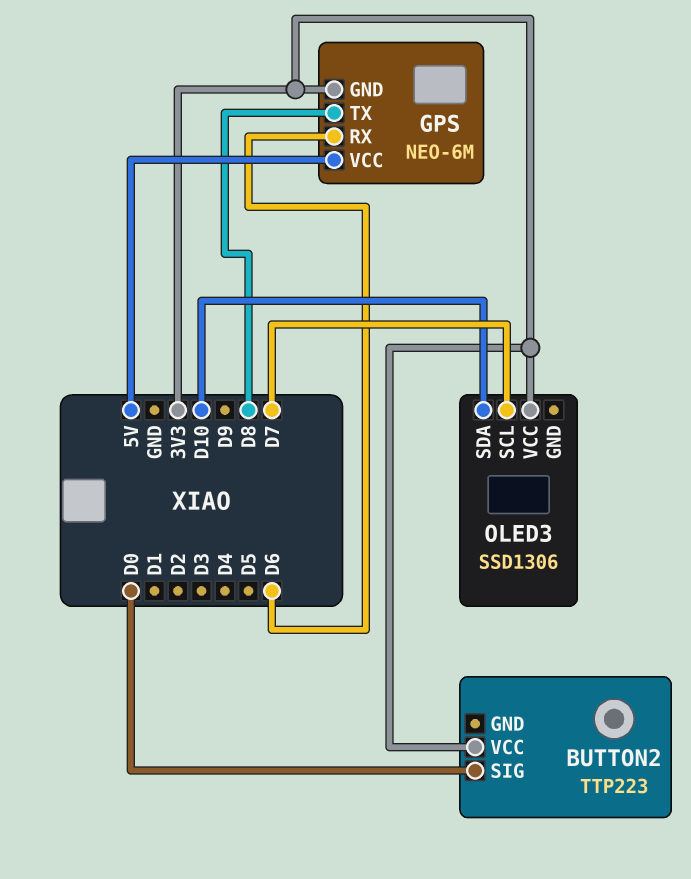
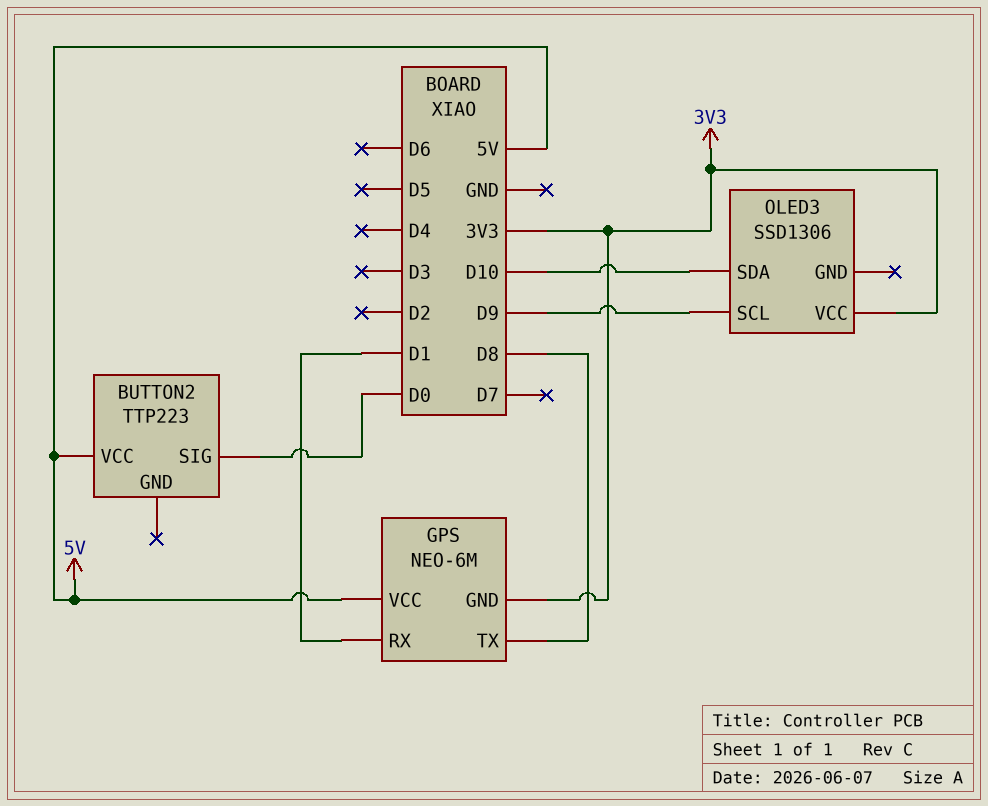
BUTTON2 pin VCC: 3V3 -> 5V
GPS pin RX: D6 -> D1
OLED3 pin SCL: D7 -> D9

